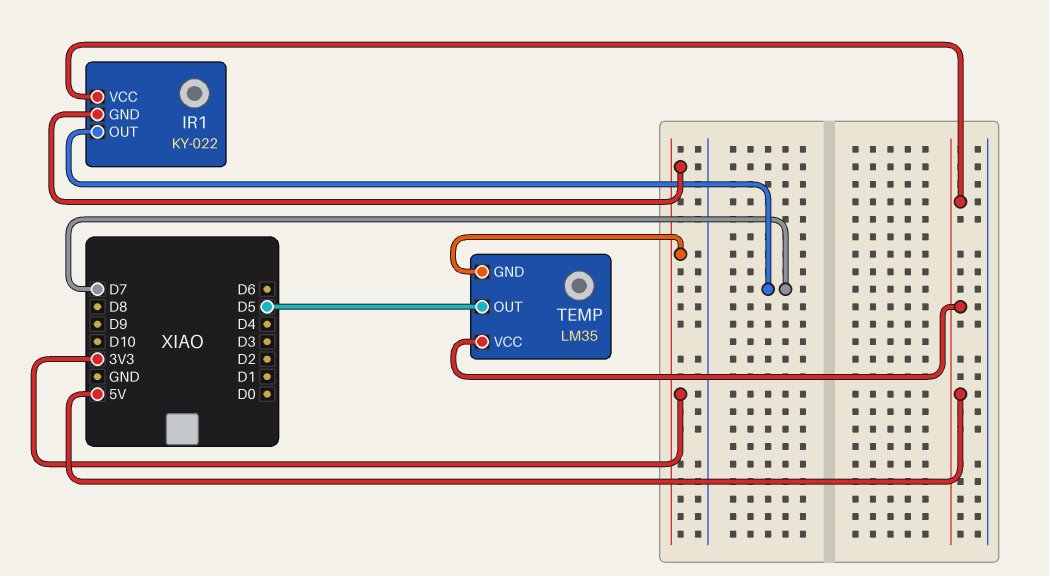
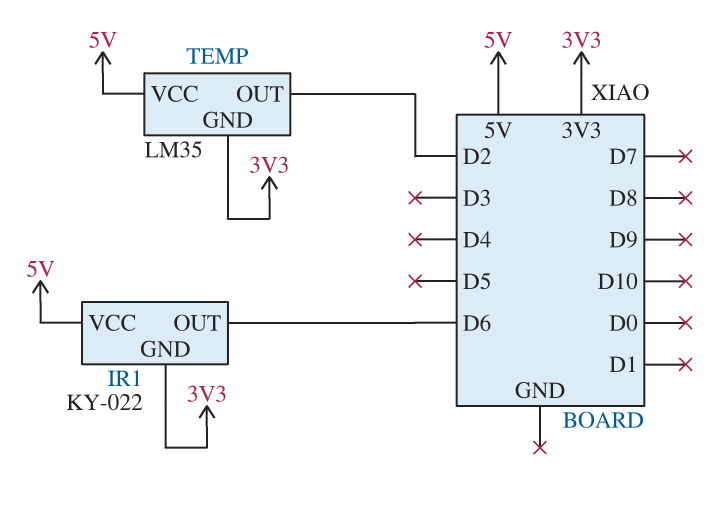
IR1 pin OUT: D7 -> D6
TEMP pin OUT: D5 -> D2

